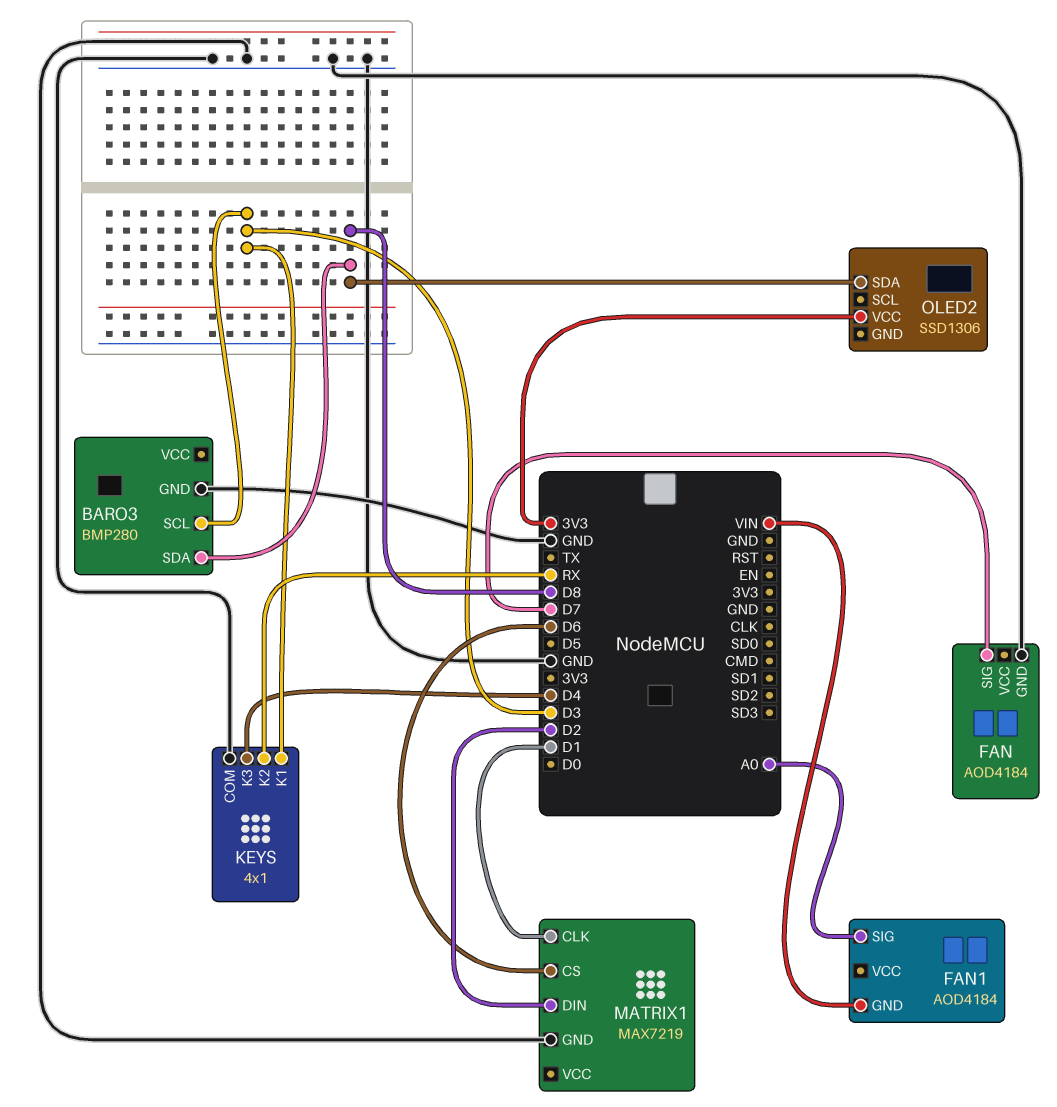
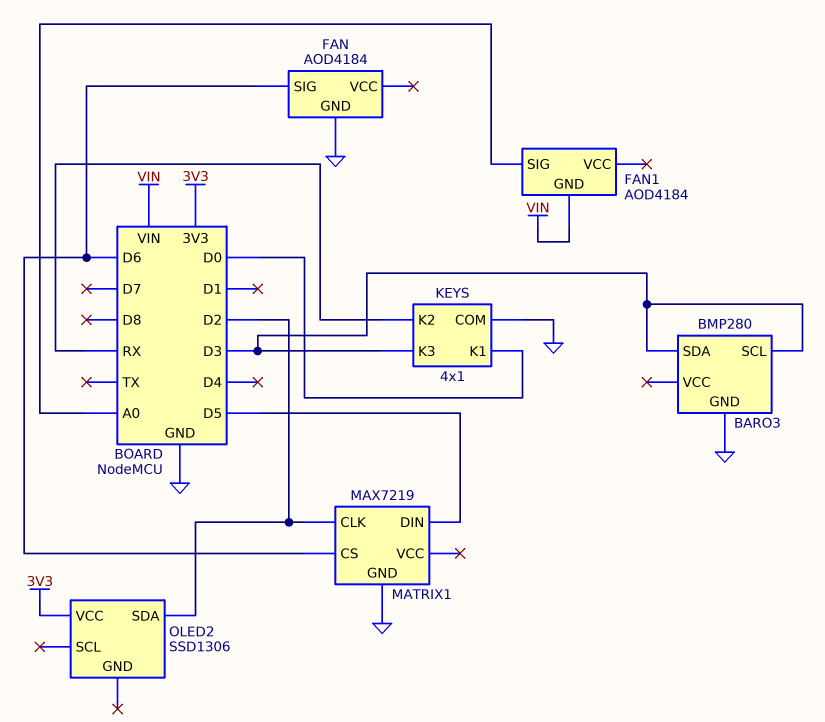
BARO3 pin SDA: D8 -> D3
FAN pin SIG: D7 -> D6
KEYS pin K1: D3 -> D0
KEYS pin K3: D4 -> D3
MATRIX1 pin CLK: D1 -> D2
MATRIX1 pin DIN: D2 -> D5
OLED2 pin SDA: D8 -> D2

